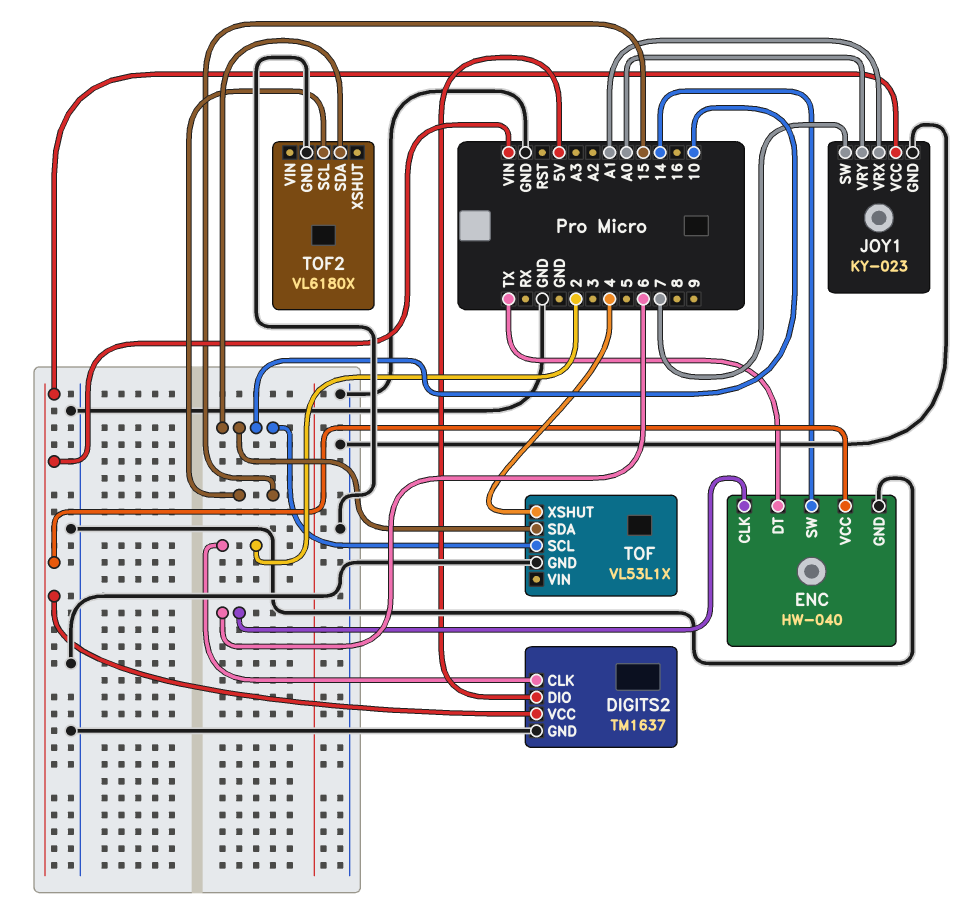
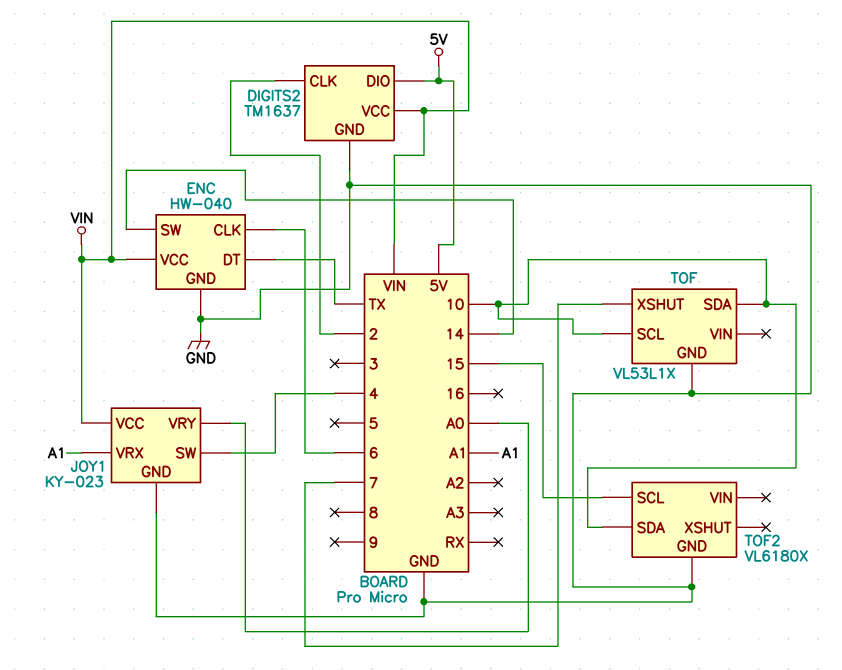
JOY1 pin SW: 7 -> 4
TOF pin XSHUT: 4 -> 7

